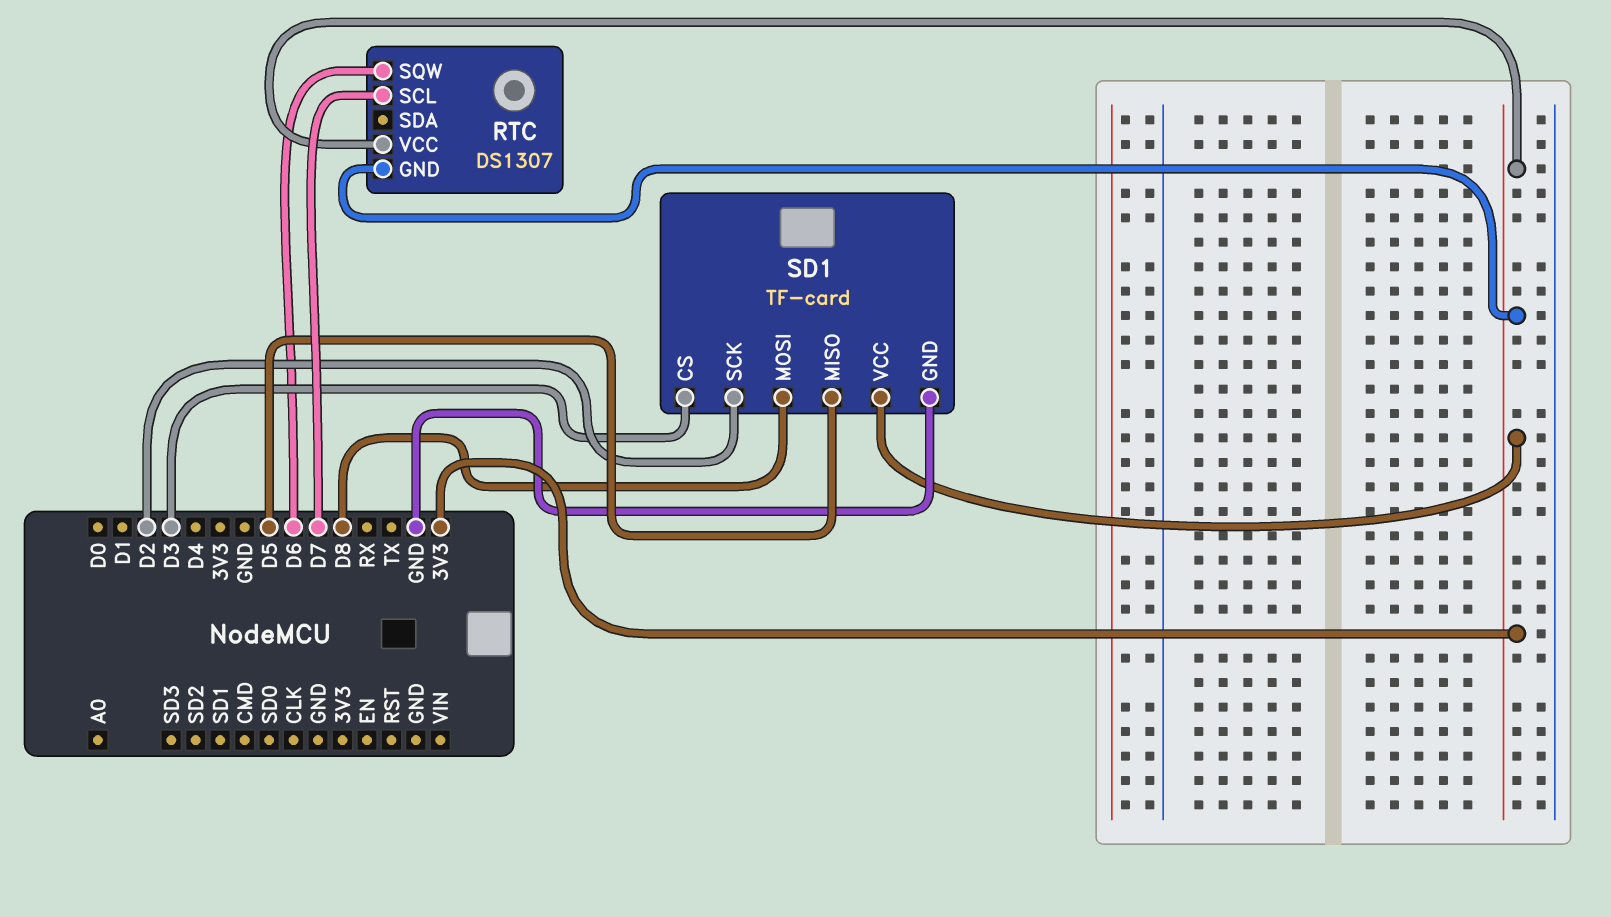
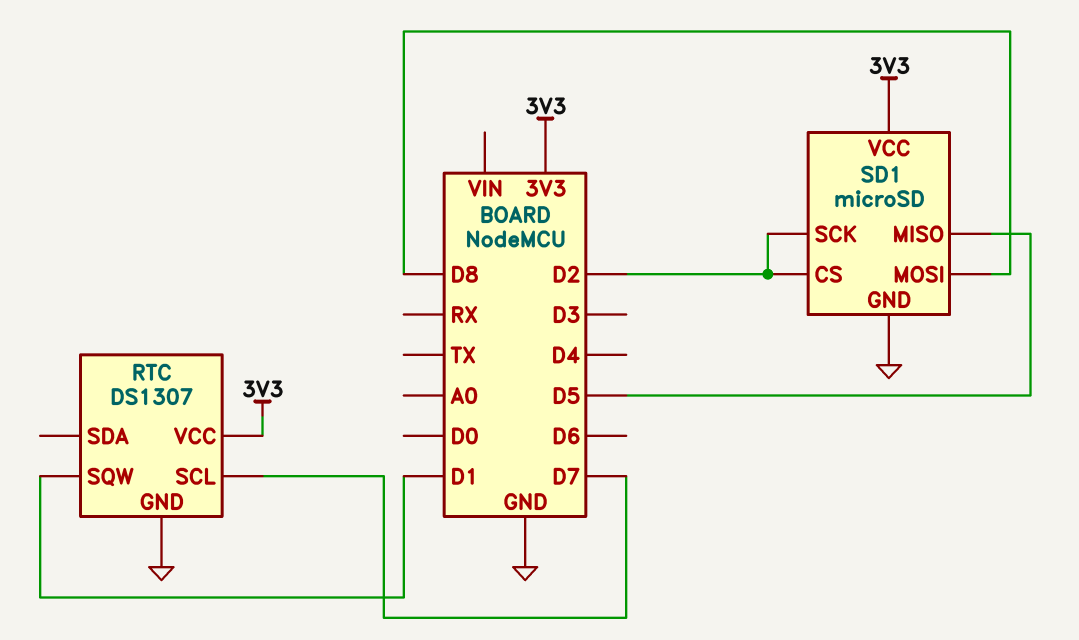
RTC pin GND: 3V3 -> GND
RTC pin SQW: D6 -> D1
SD1: TF-card -> microSD
SD1 pin CS: D3 -> D2

